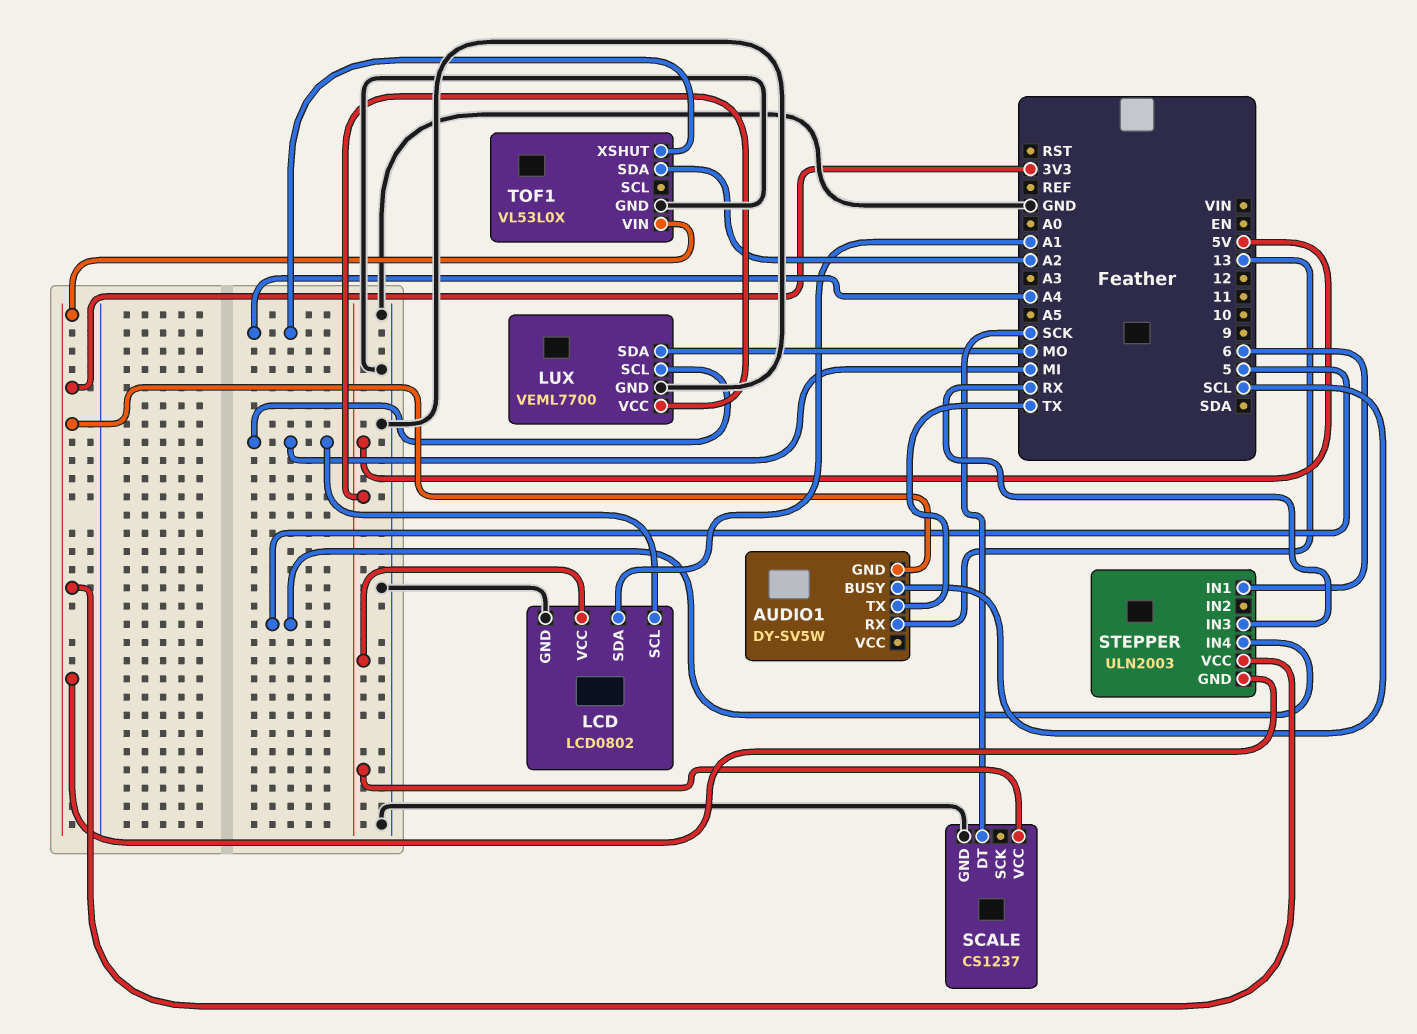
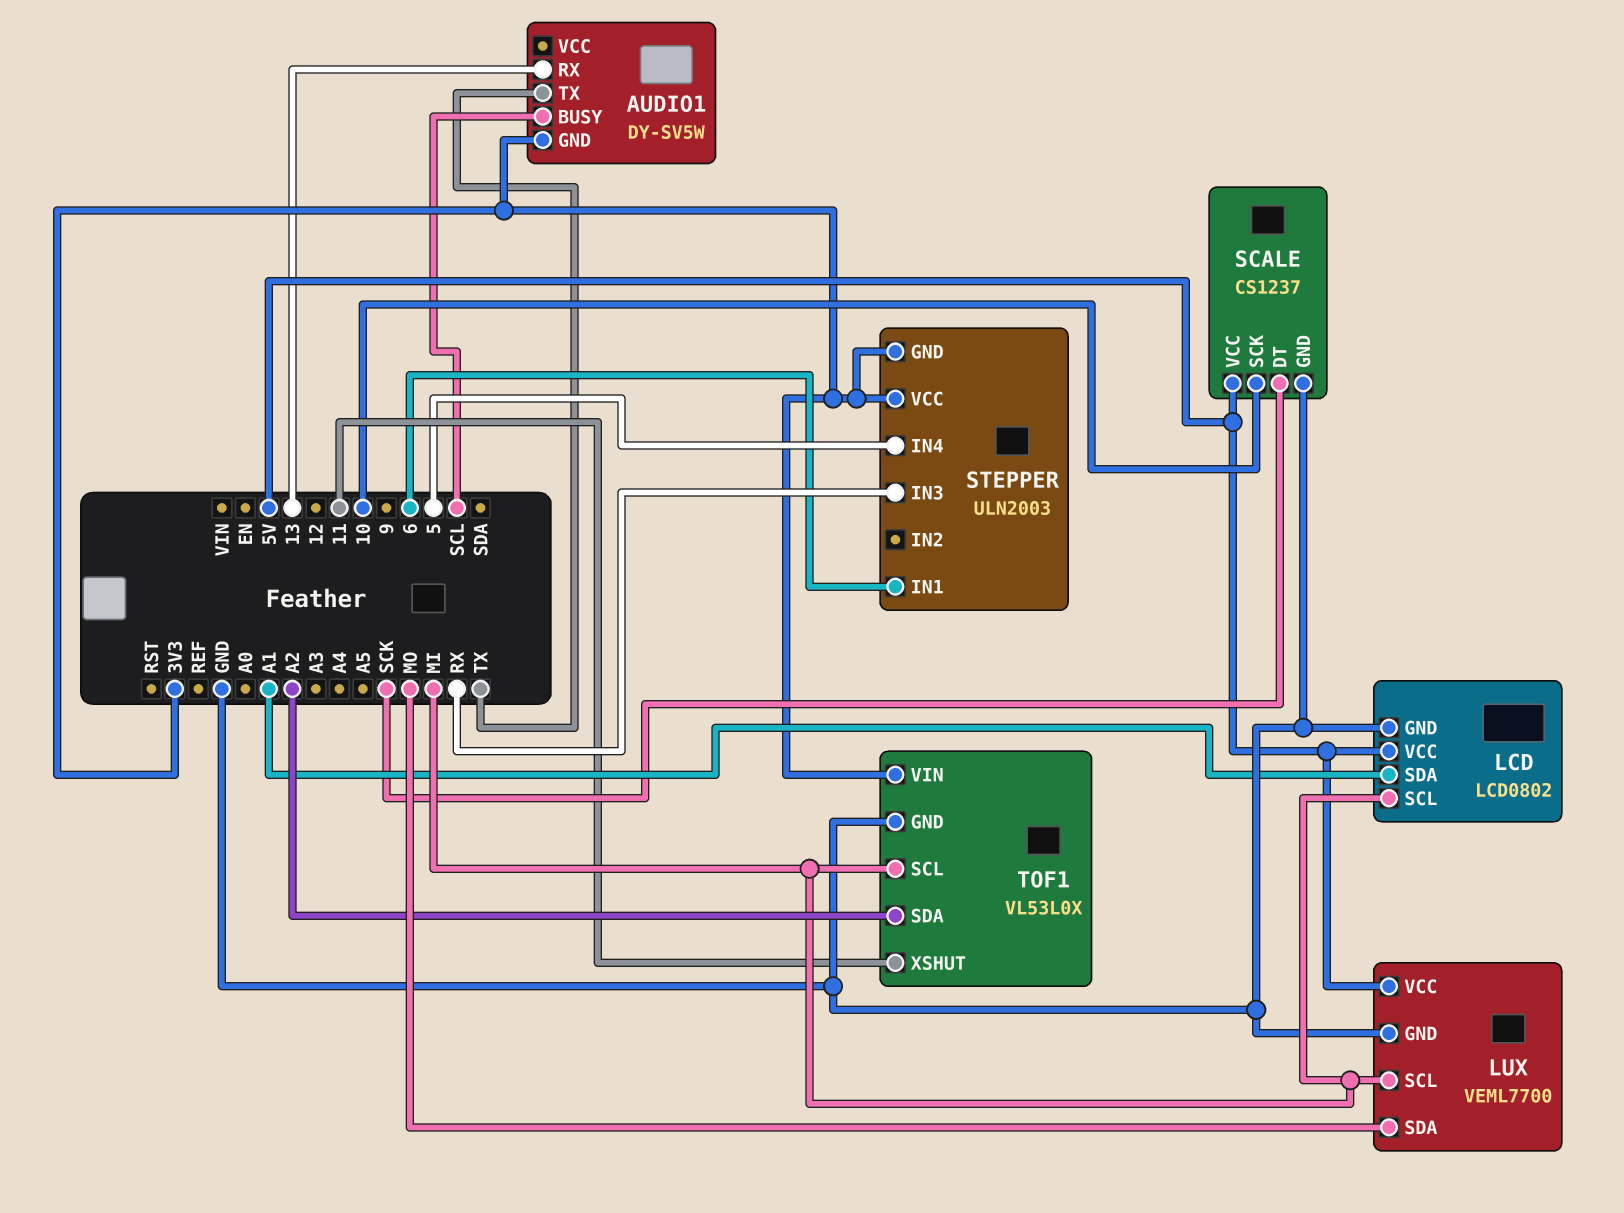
SCALE pin SCK: none -> 10
TOF1 pin SCL: none -> MI
TOF1 pin XSHUT: A4 -> 11

